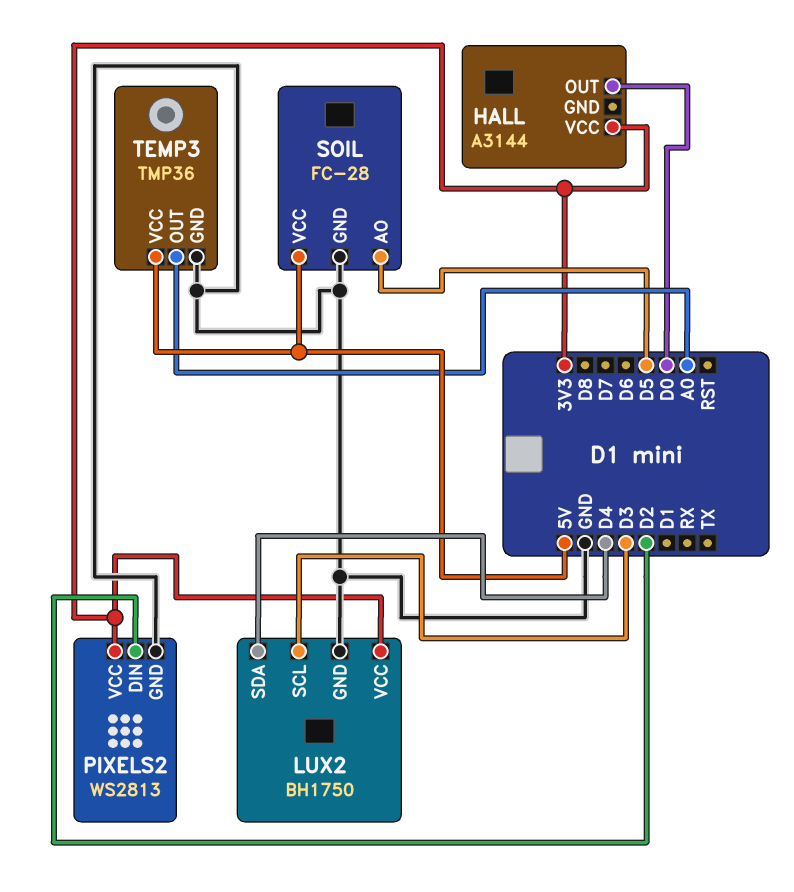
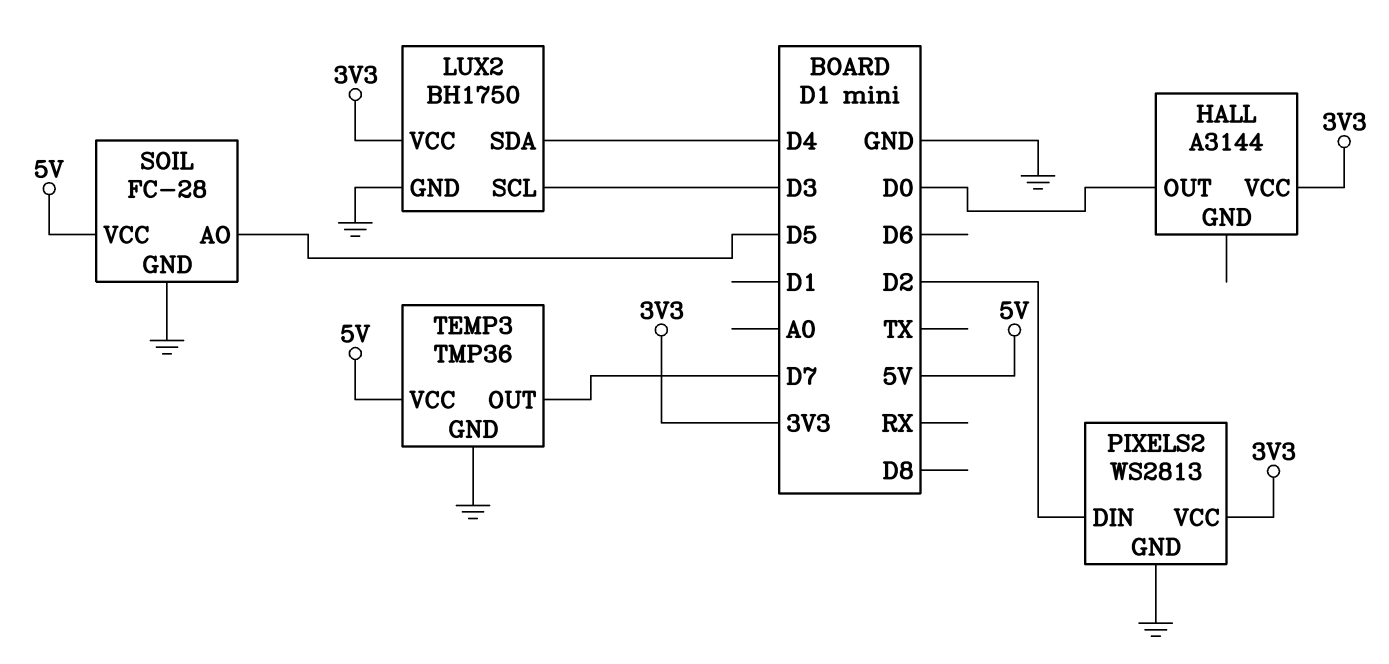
TEMP3 pin OUT: A0 -> D7

